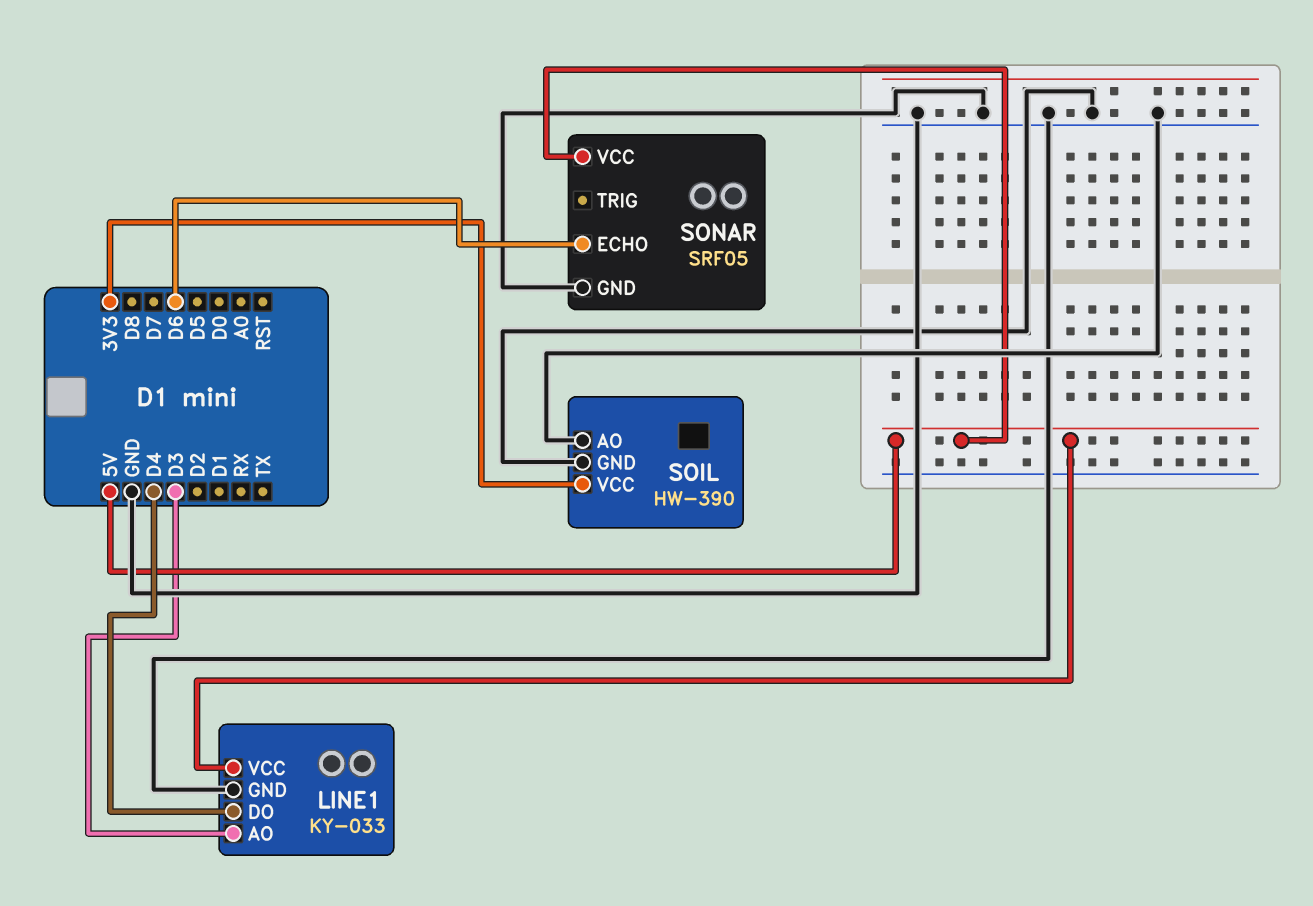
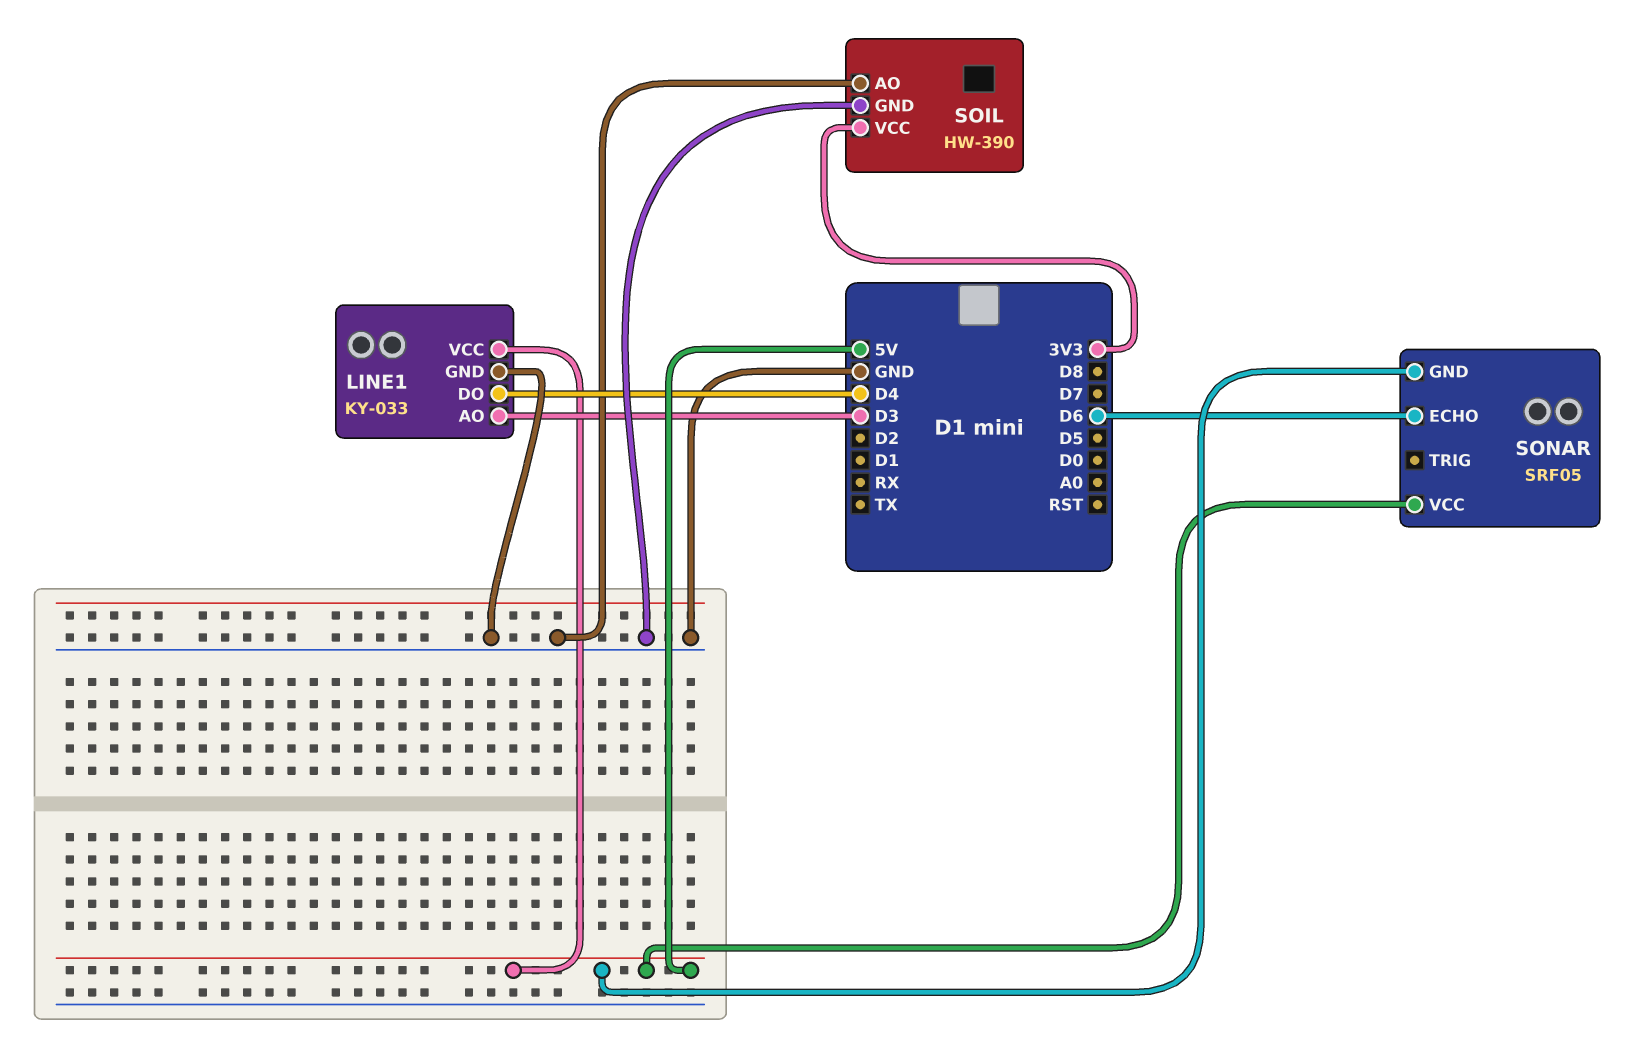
SONAR pin GND: GND -> 5V

